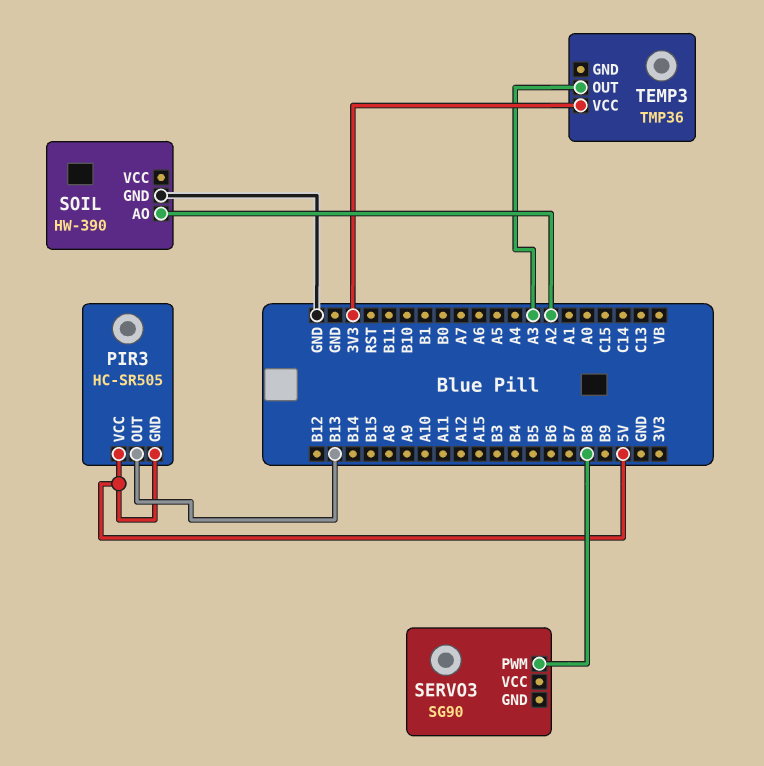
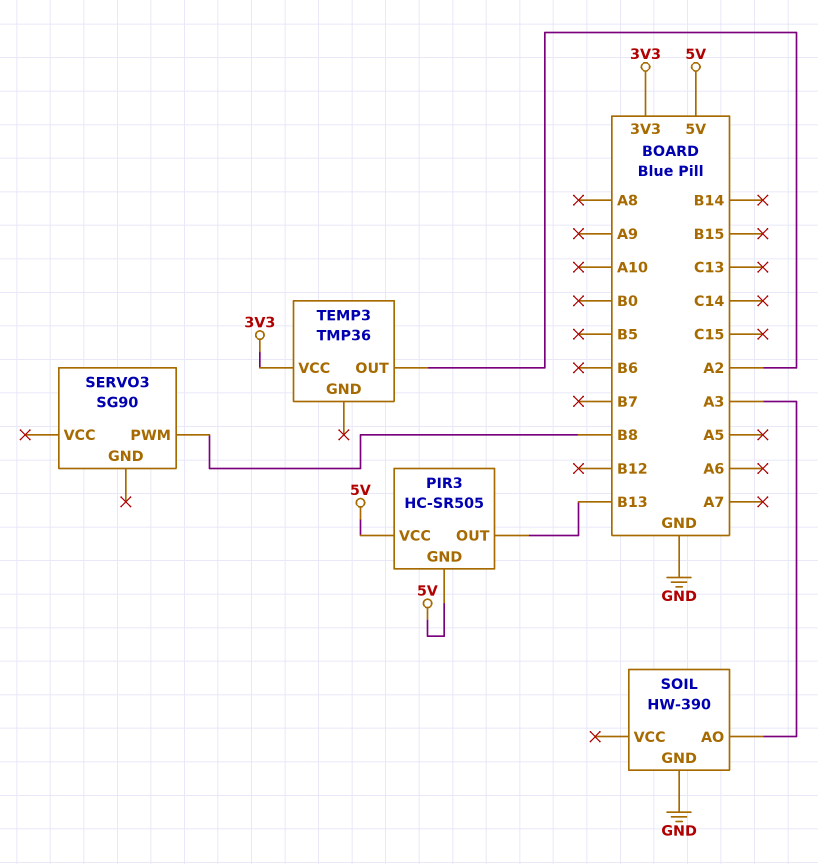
SOIL pin AO: A2 -> A3
TEMP3 pin OUT: A3 -> A2

